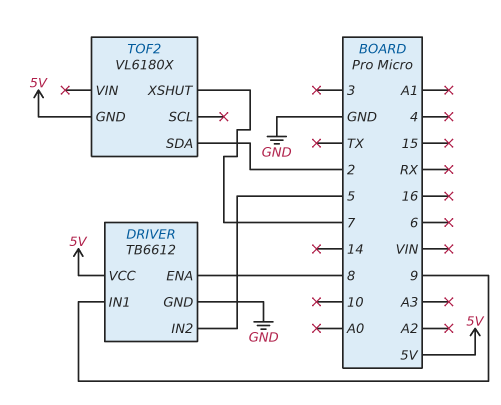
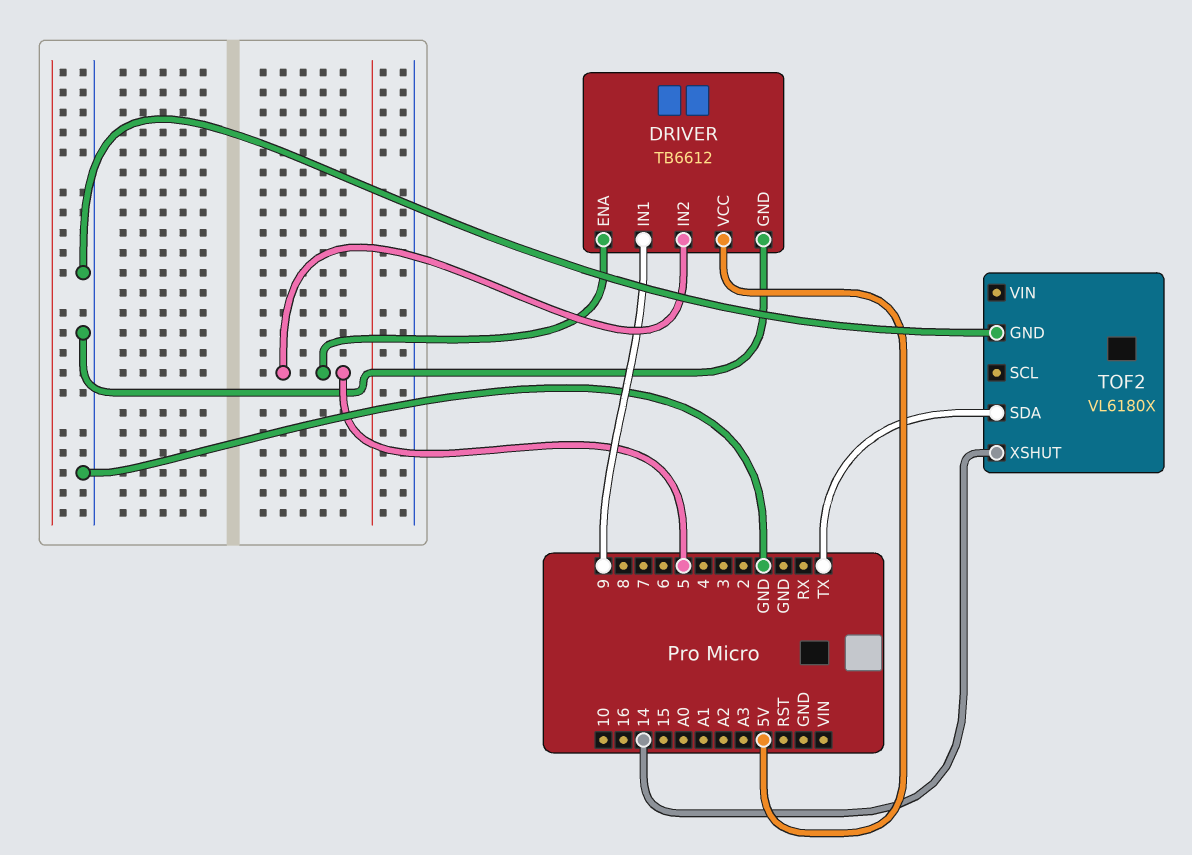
DRIVER pin ENA: 8 -> 5
TOF2 pin GND: 5V -> GND
TOF2 pin SDA: 2 -> TX
TOF2 pin XSHUT: 7 -> 14

